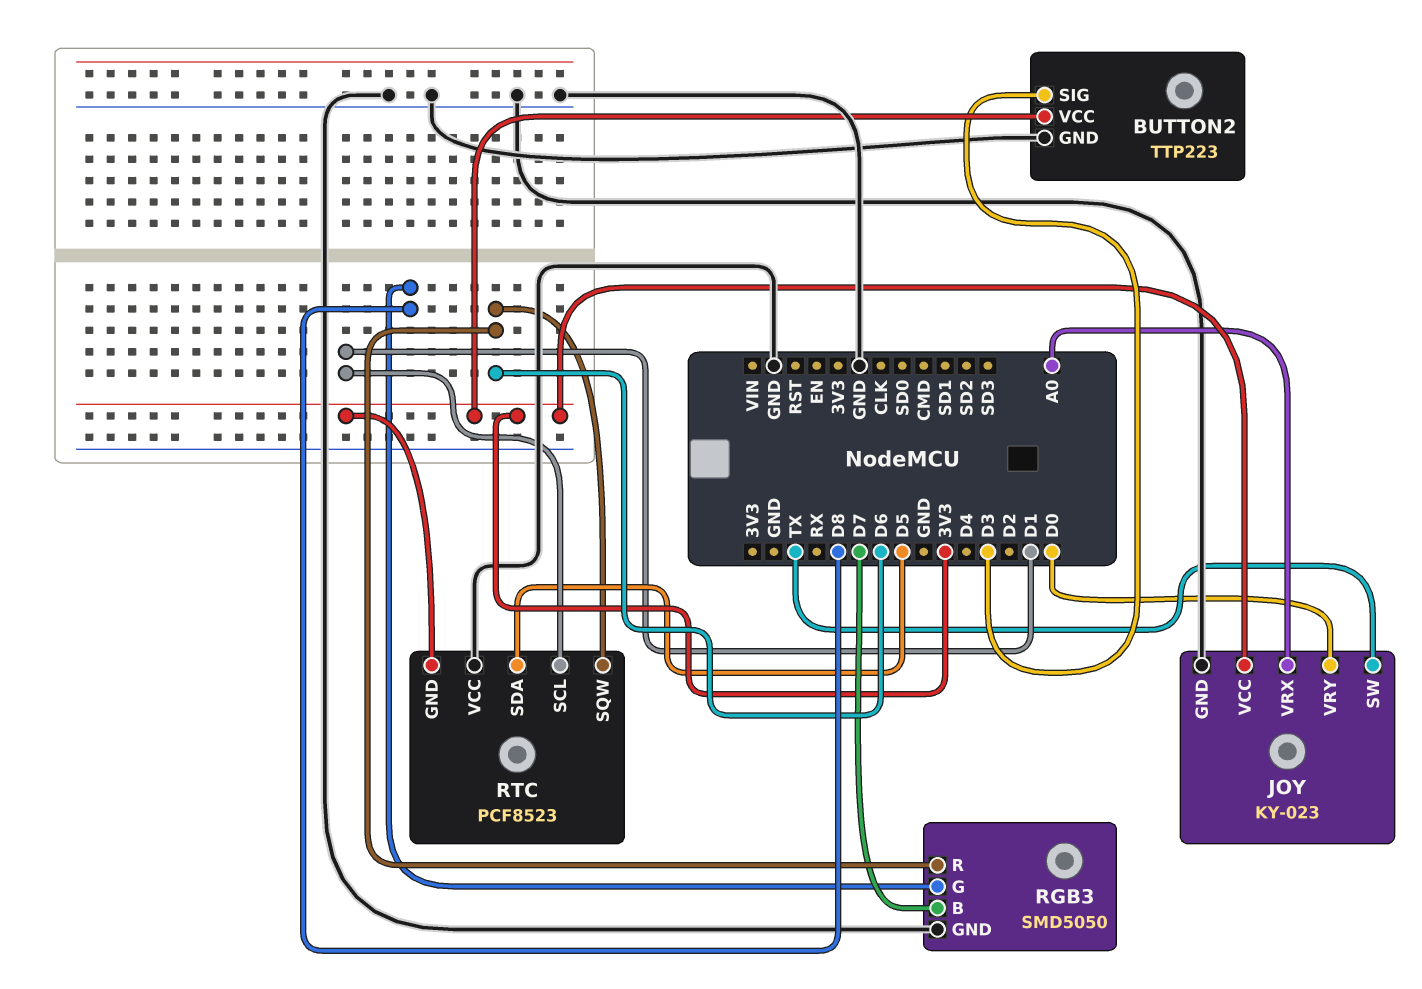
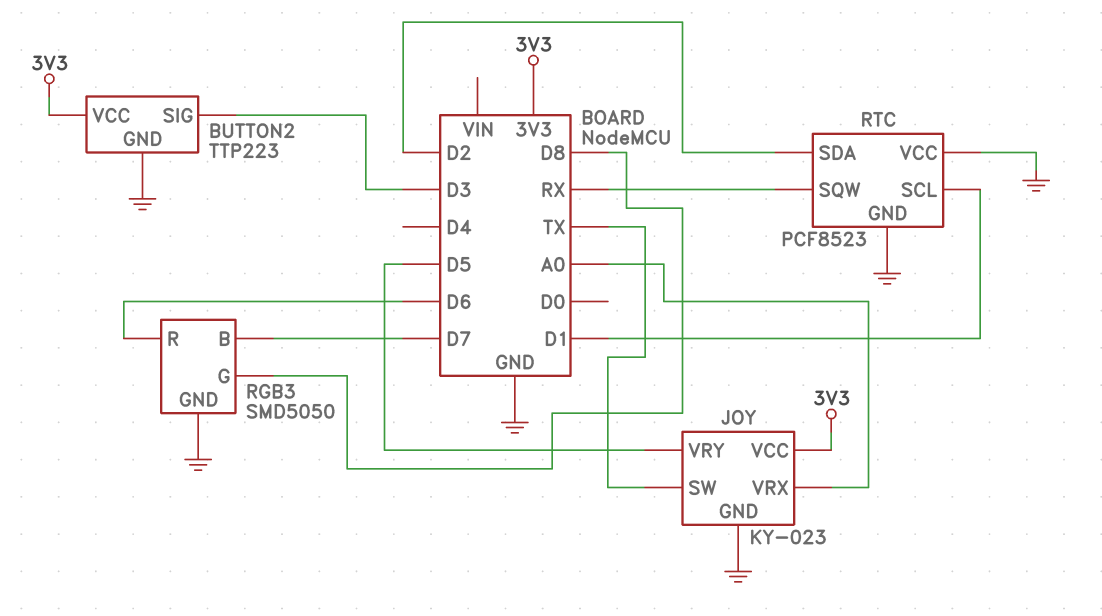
JOY pin VRY: D0 -> D5
RTC pin GND: 3V3 -> GND
RTC pin SDA: D5 -> D2
RTC pin SQW: D6 -> RX

